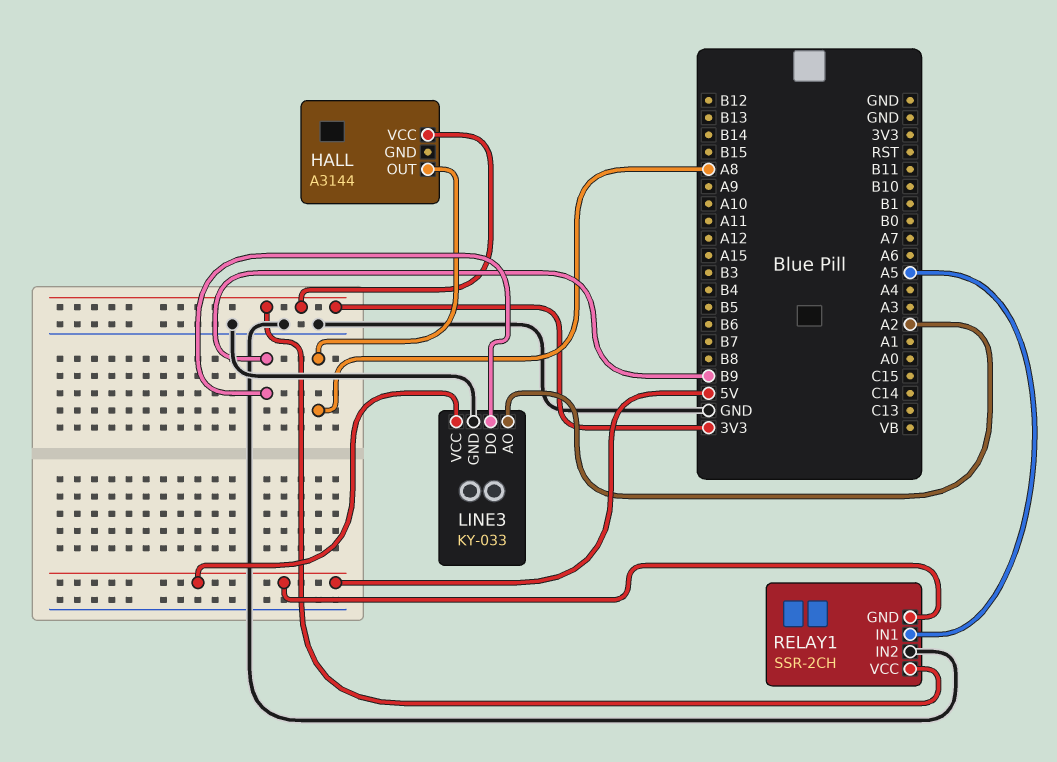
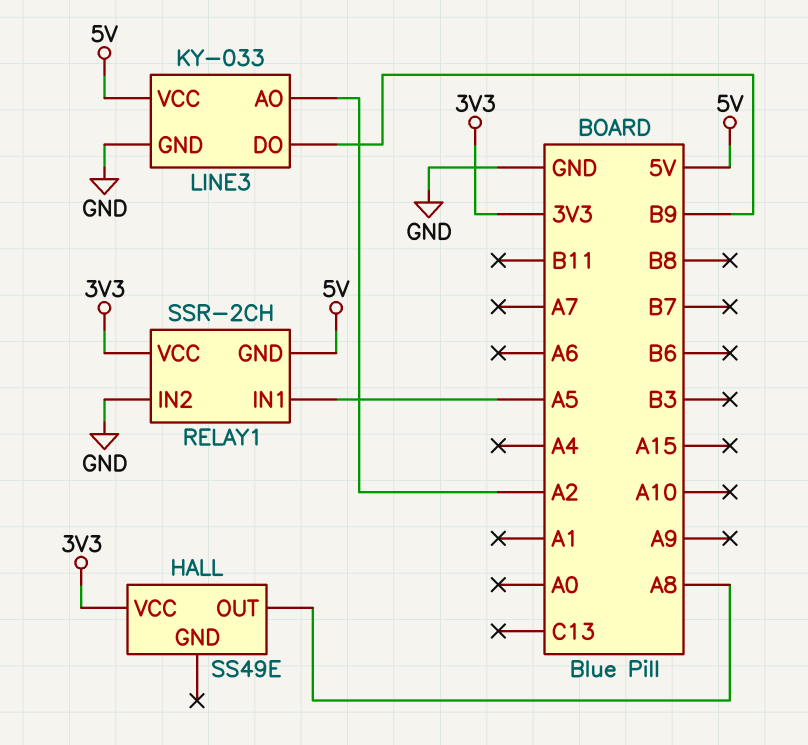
HALL: A3144 -> SS49E

